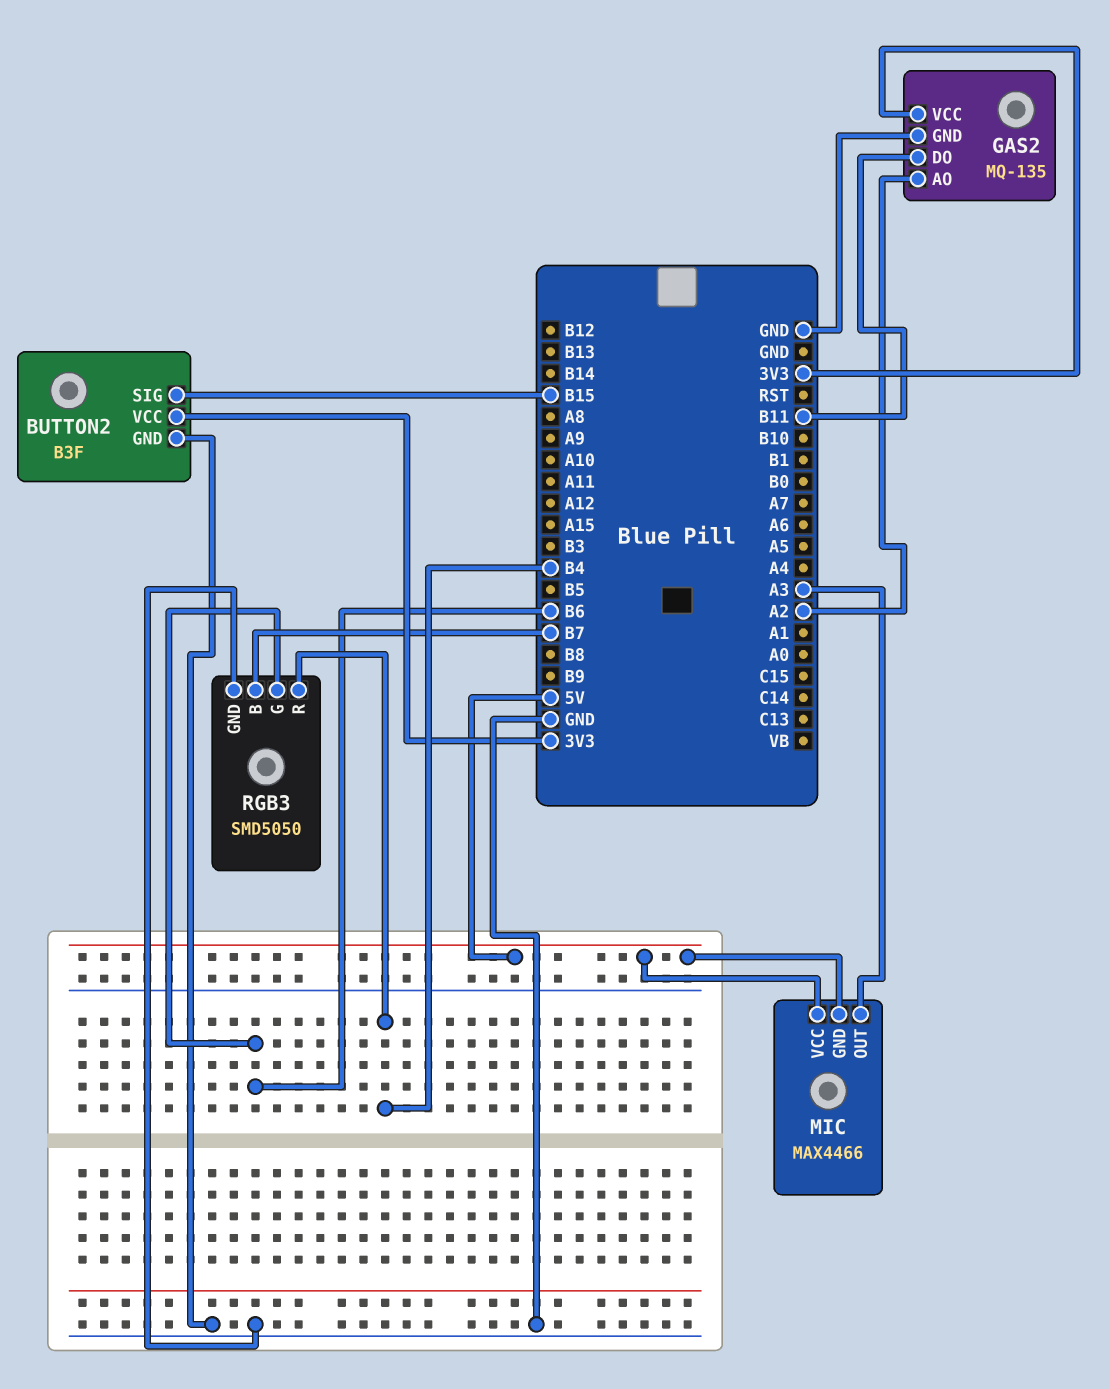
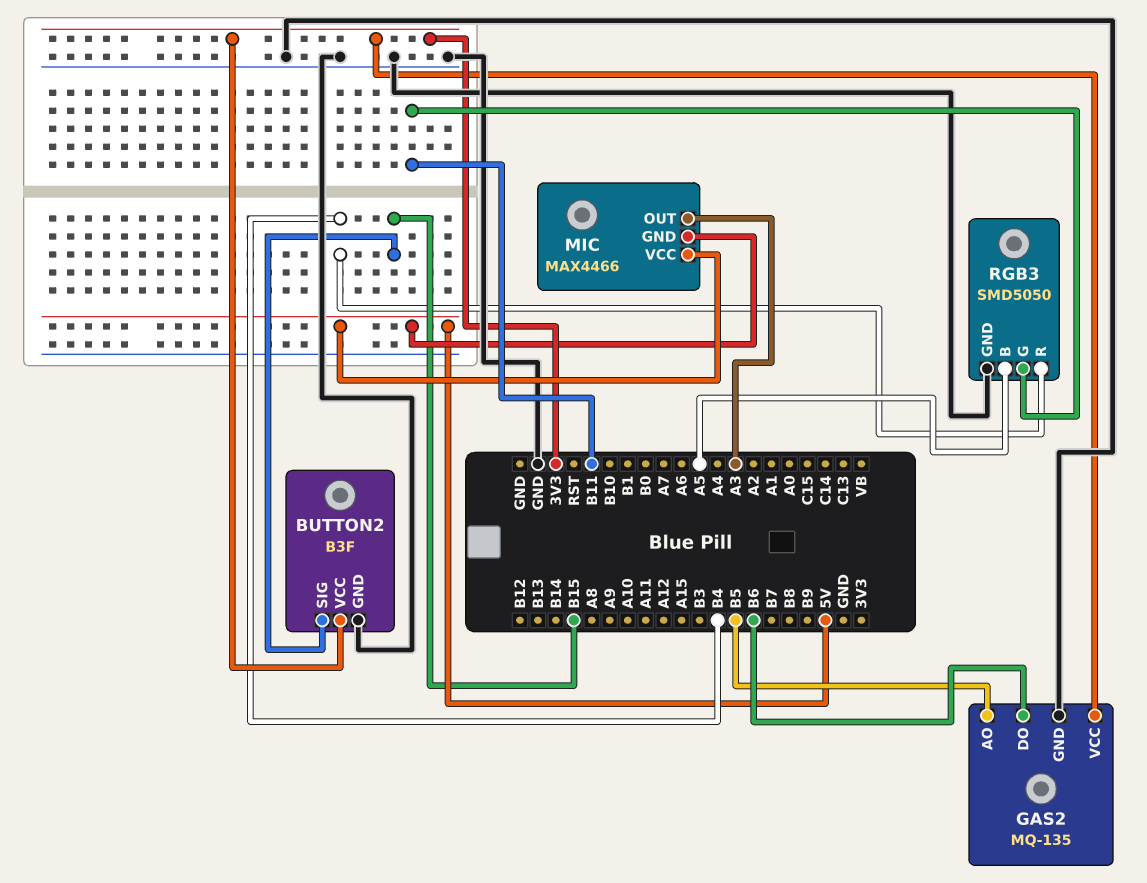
GAS2 pin AO: A2 -> B5
GAS2 pin DO: B11 -> B6
RGB3 pin B: B7 -> A5
RGB3 pin G: B6 -> B11

